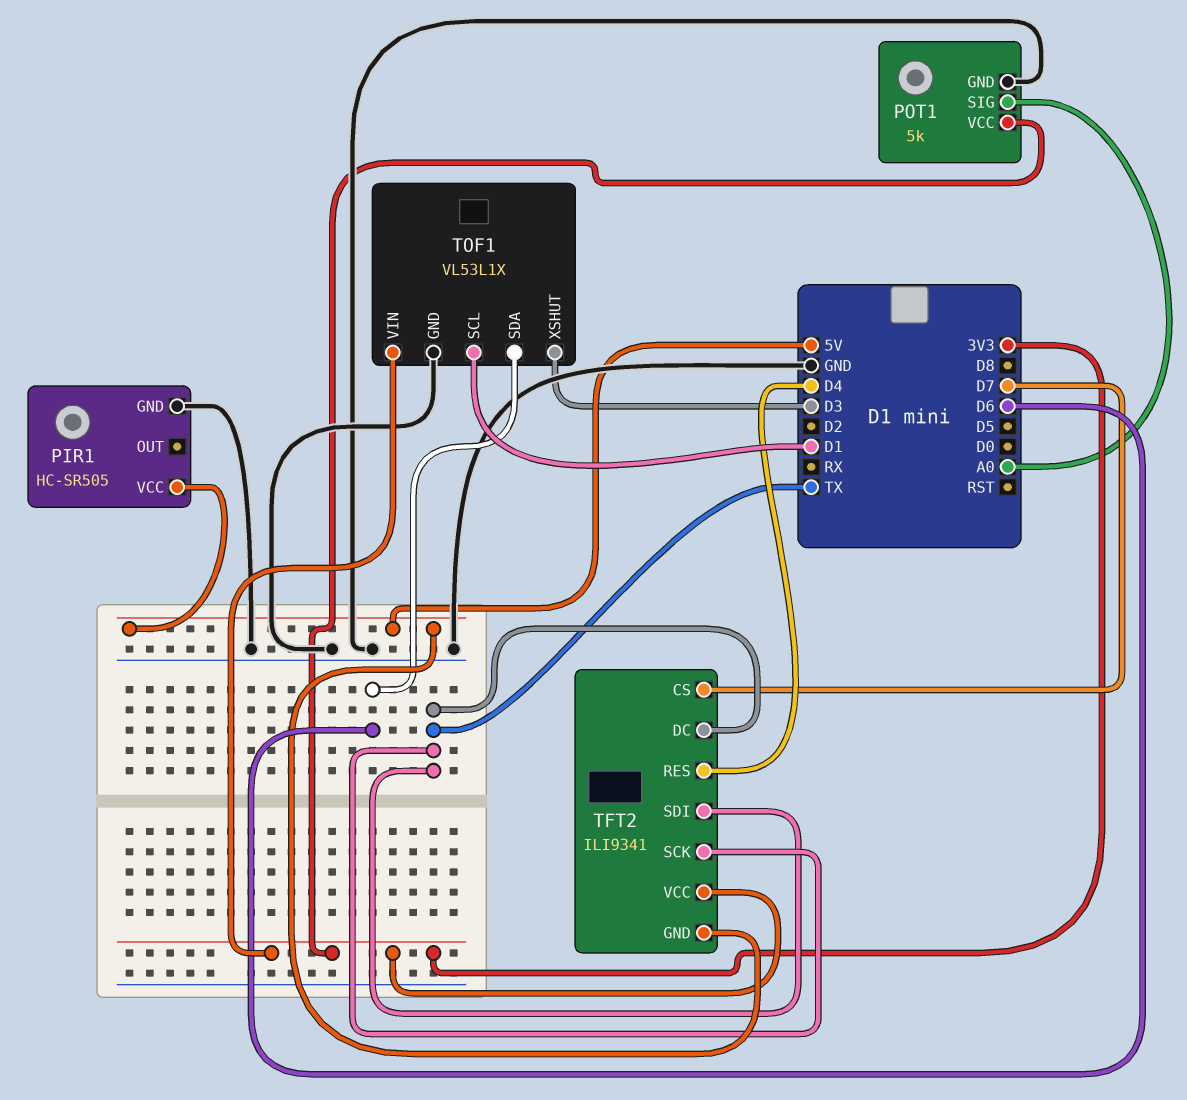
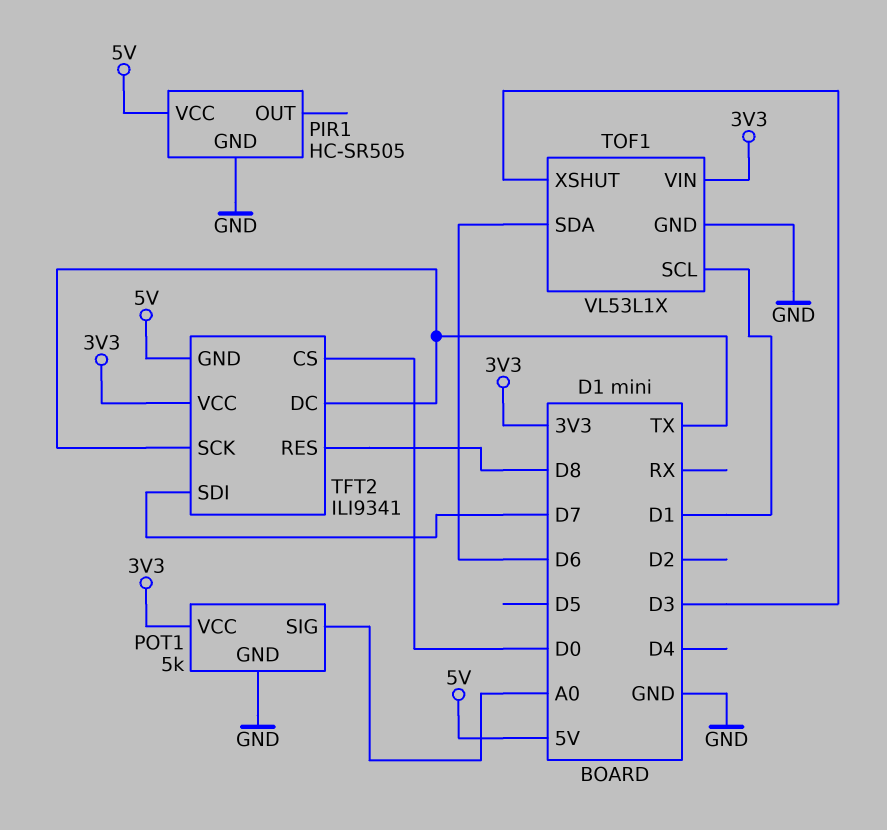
TFT2 pin CS: D7 -> D0
TFT2 pin RES: D4 -> D8
TFT2 pin SDI: TX -> D7

